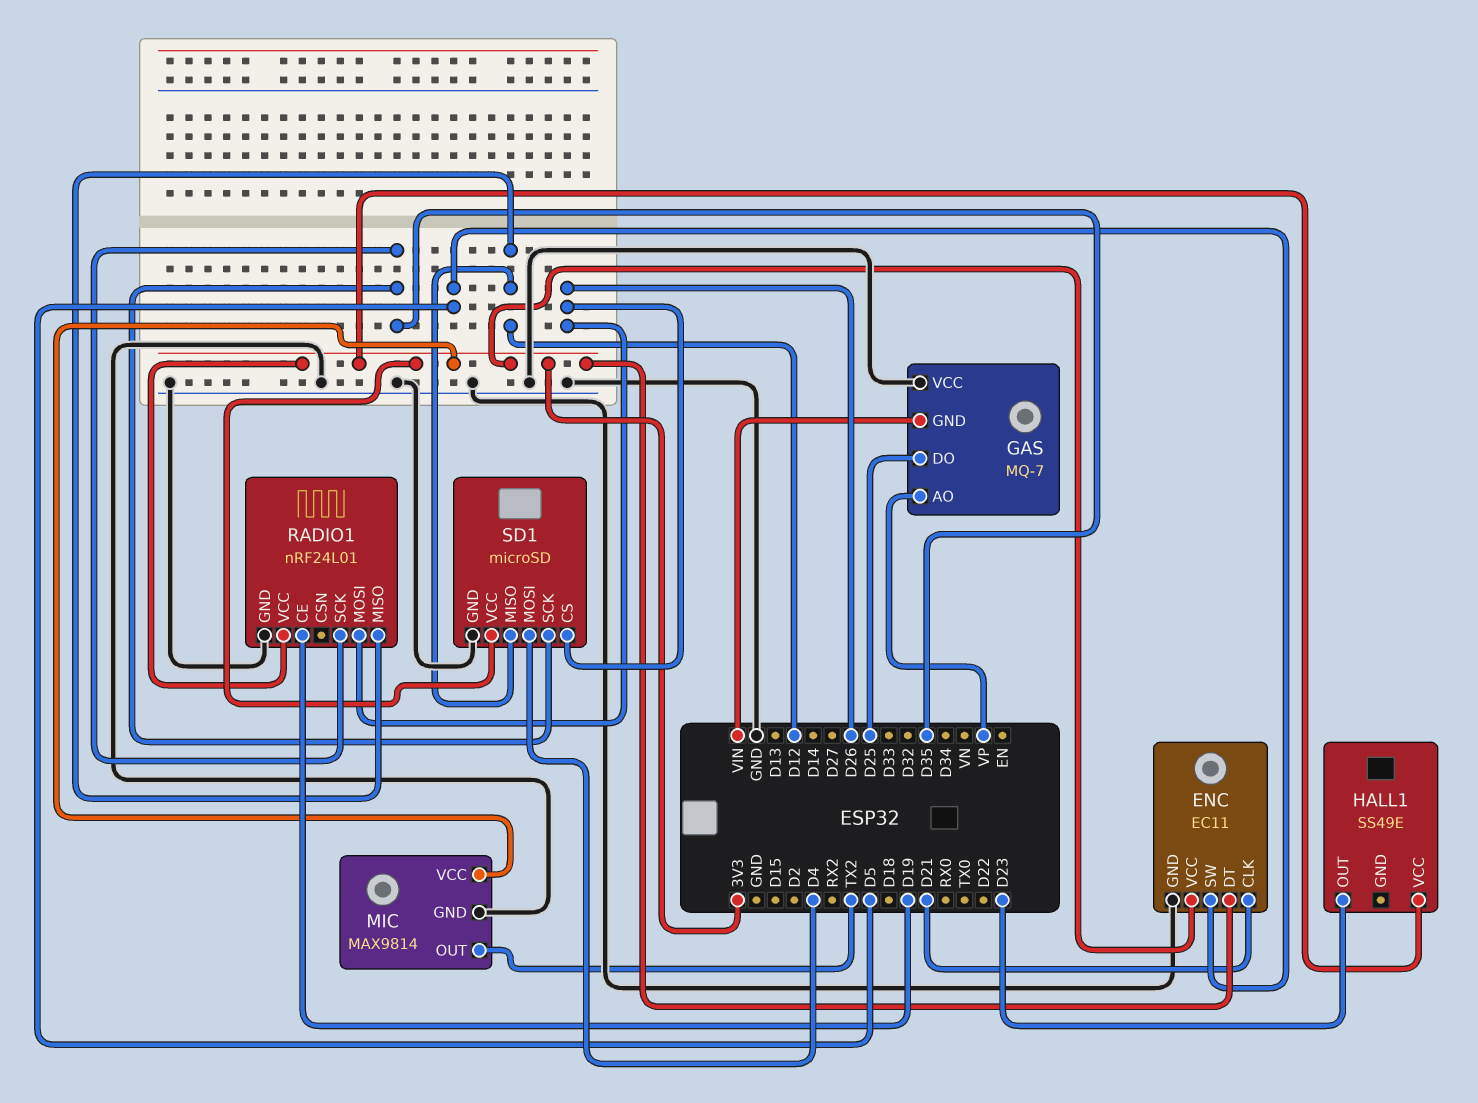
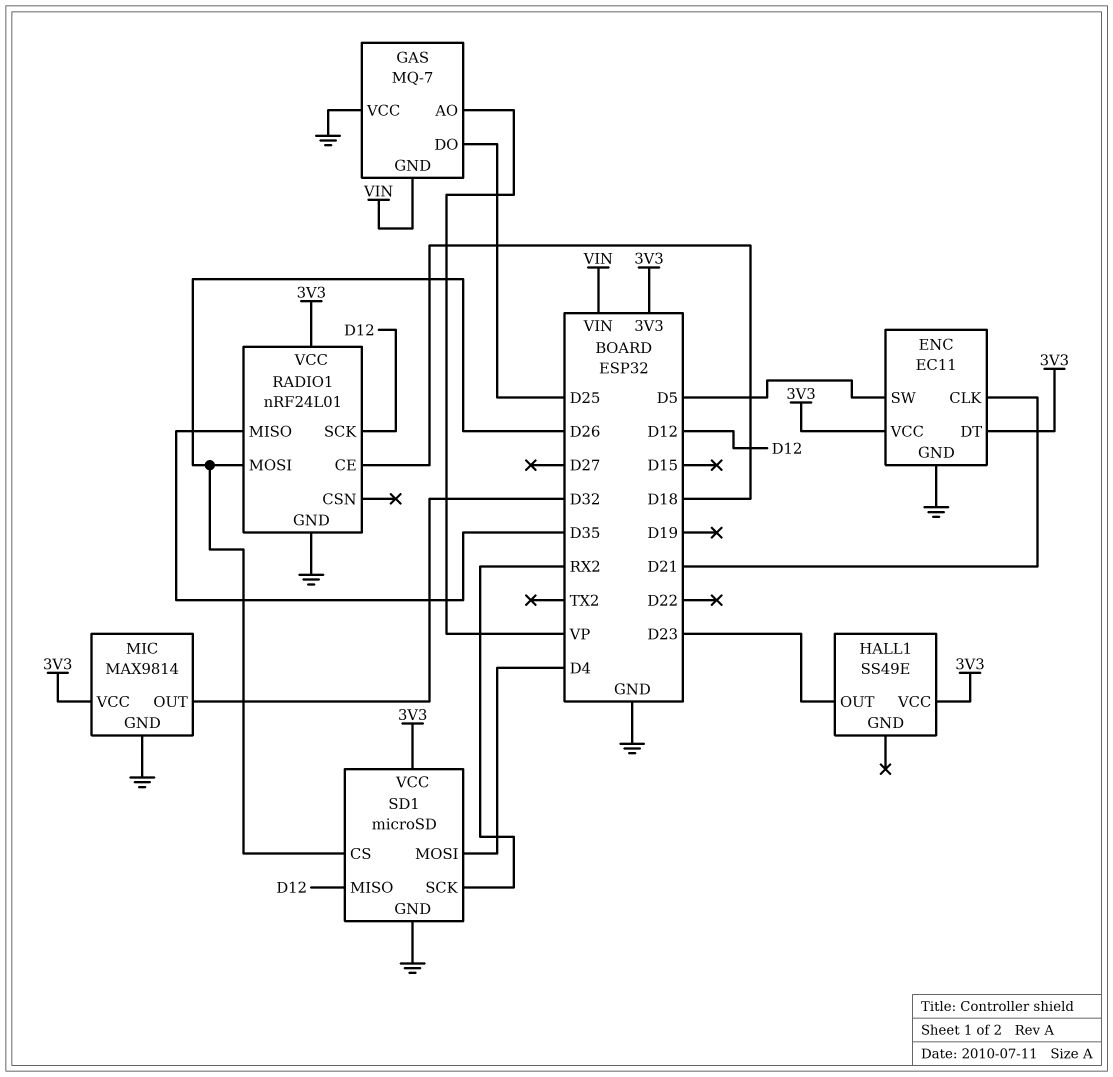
MIC pin OUT: TX2 -> D32
RADIO1 pin CE: D19 -> D18
RADIO1 pin MISO: D12 -> D35
RADIO1 pin SCK: D35 -> D12
SD1 pin SCK: D35 -> RX2

